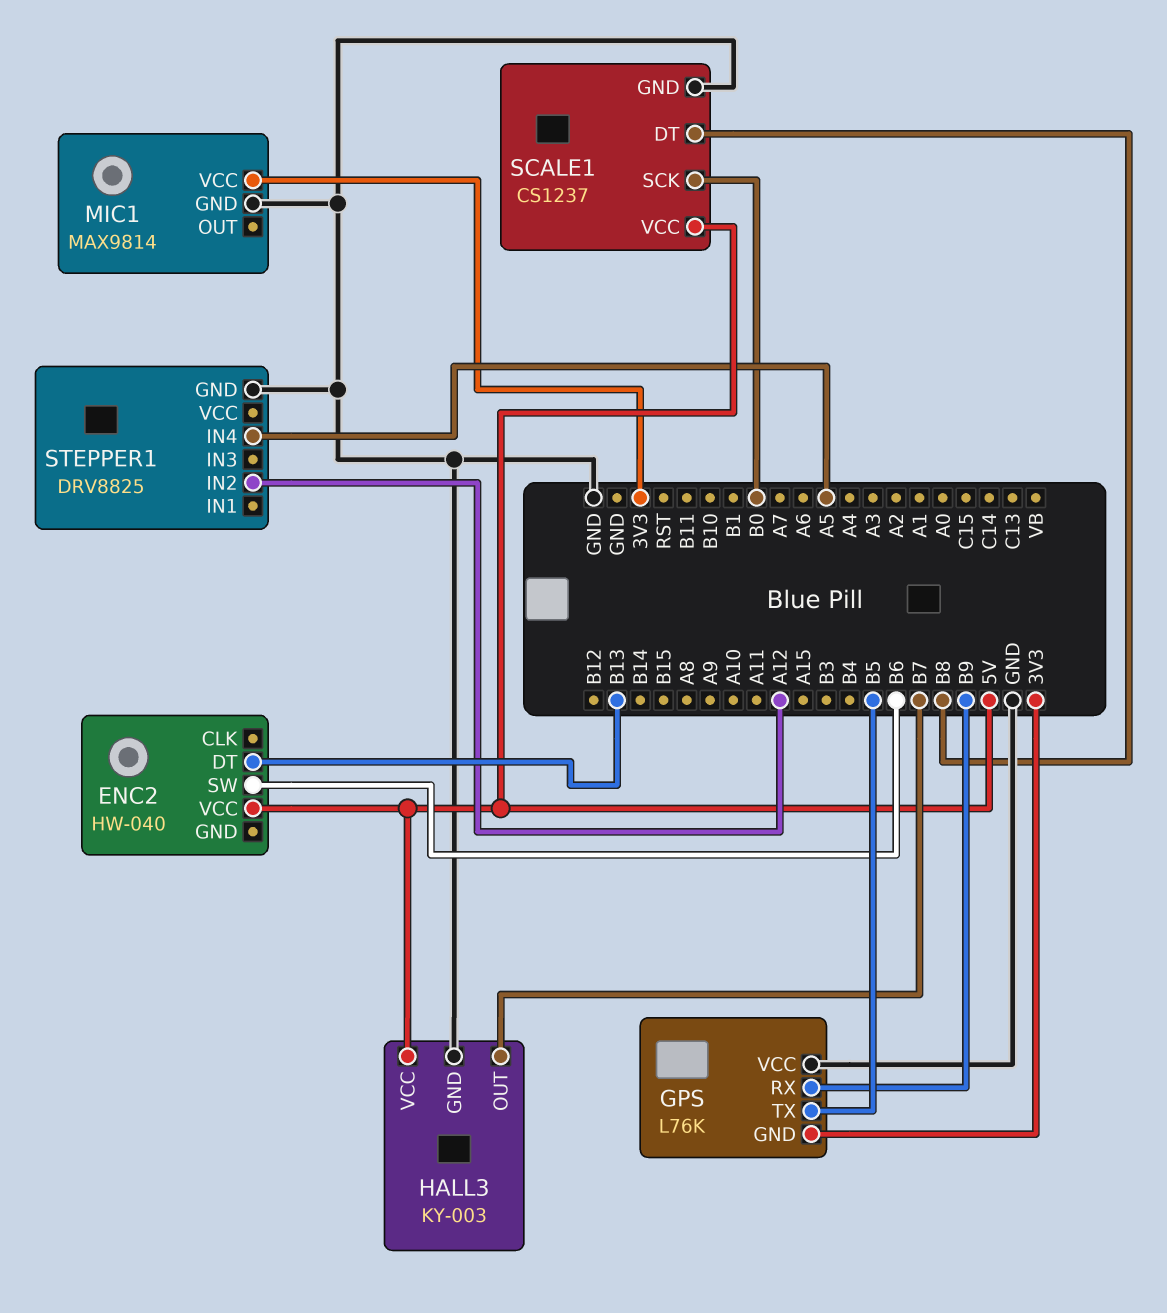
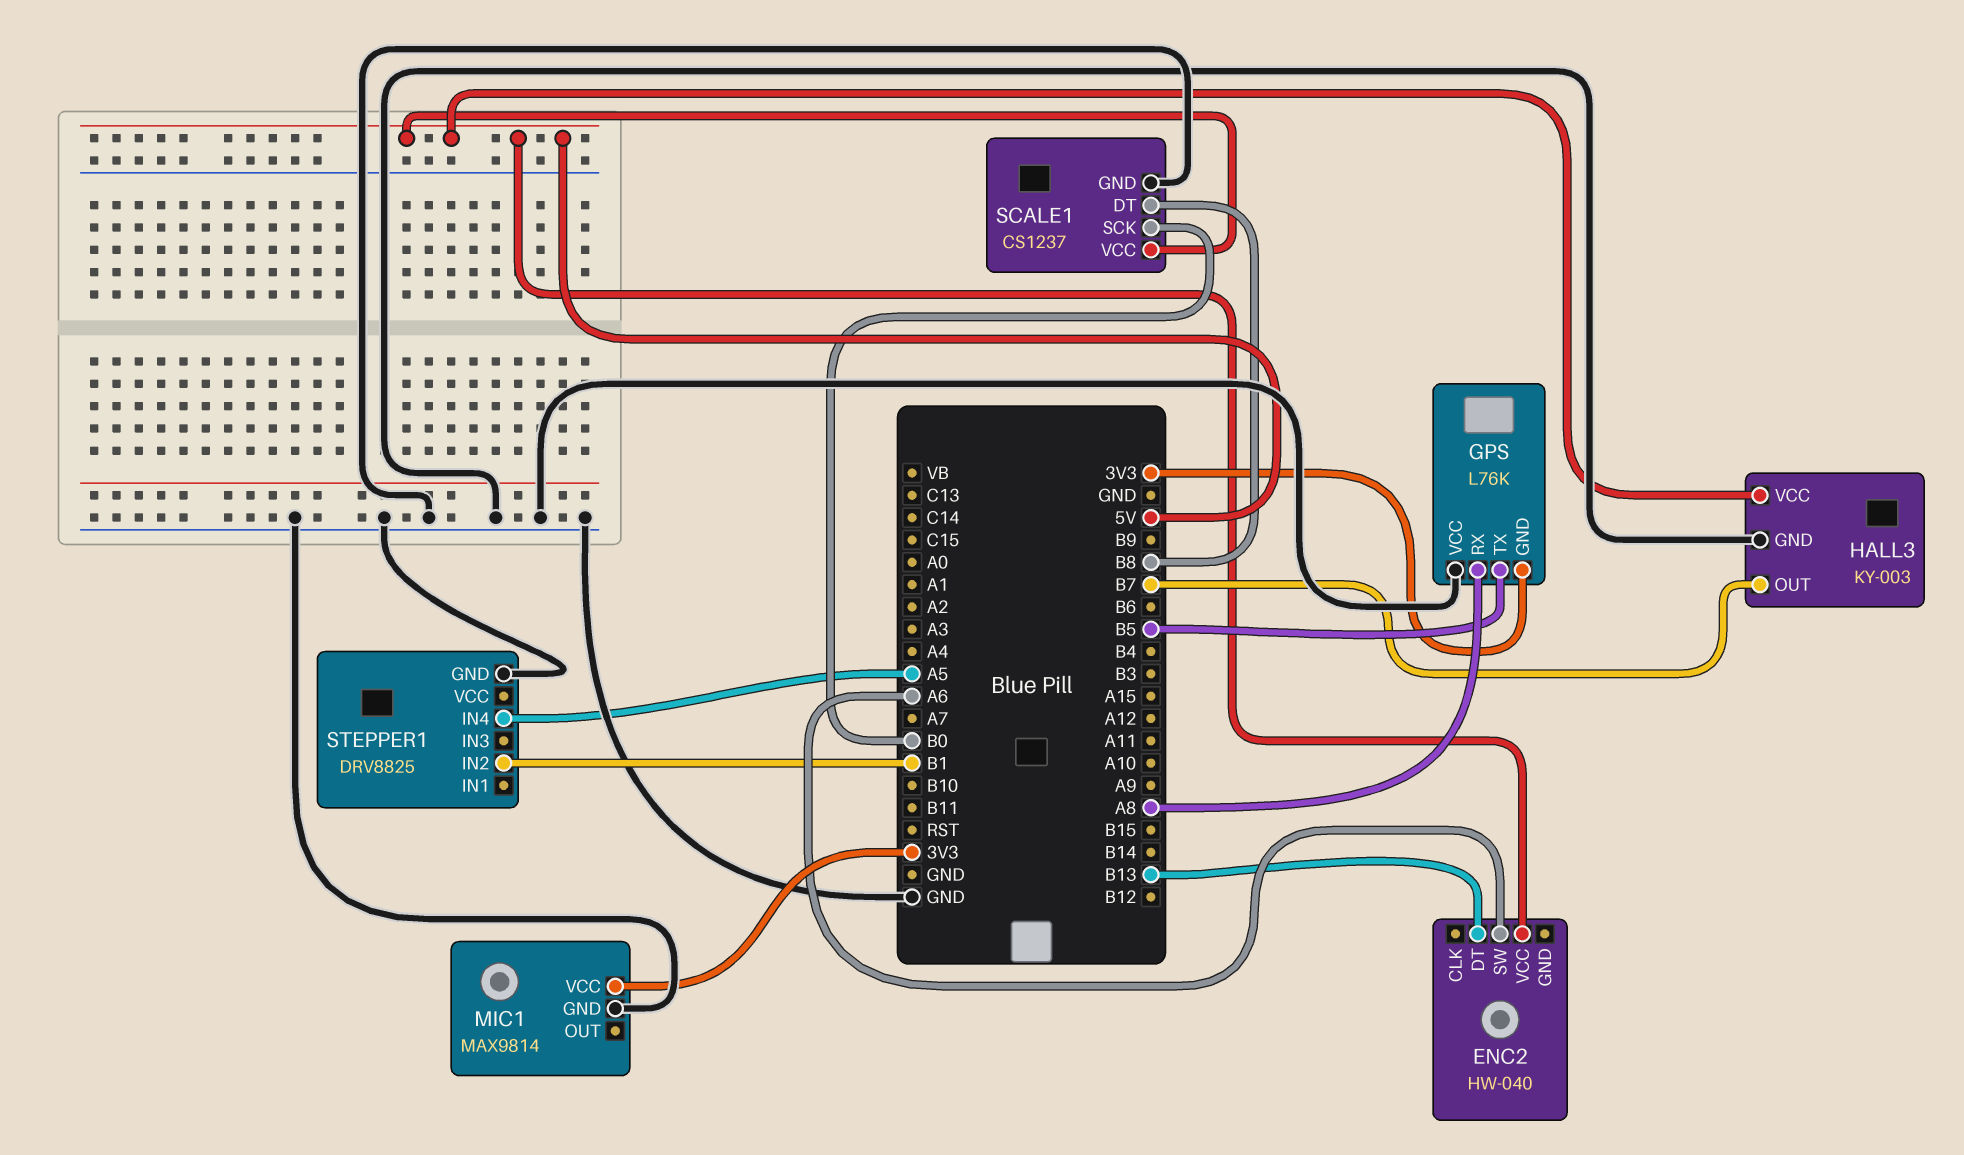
ENC2 pin SW: B6 -> A6
GPS pin RX: B9 -> A8
STEPPER1 pin IN2: A12 -> B1

